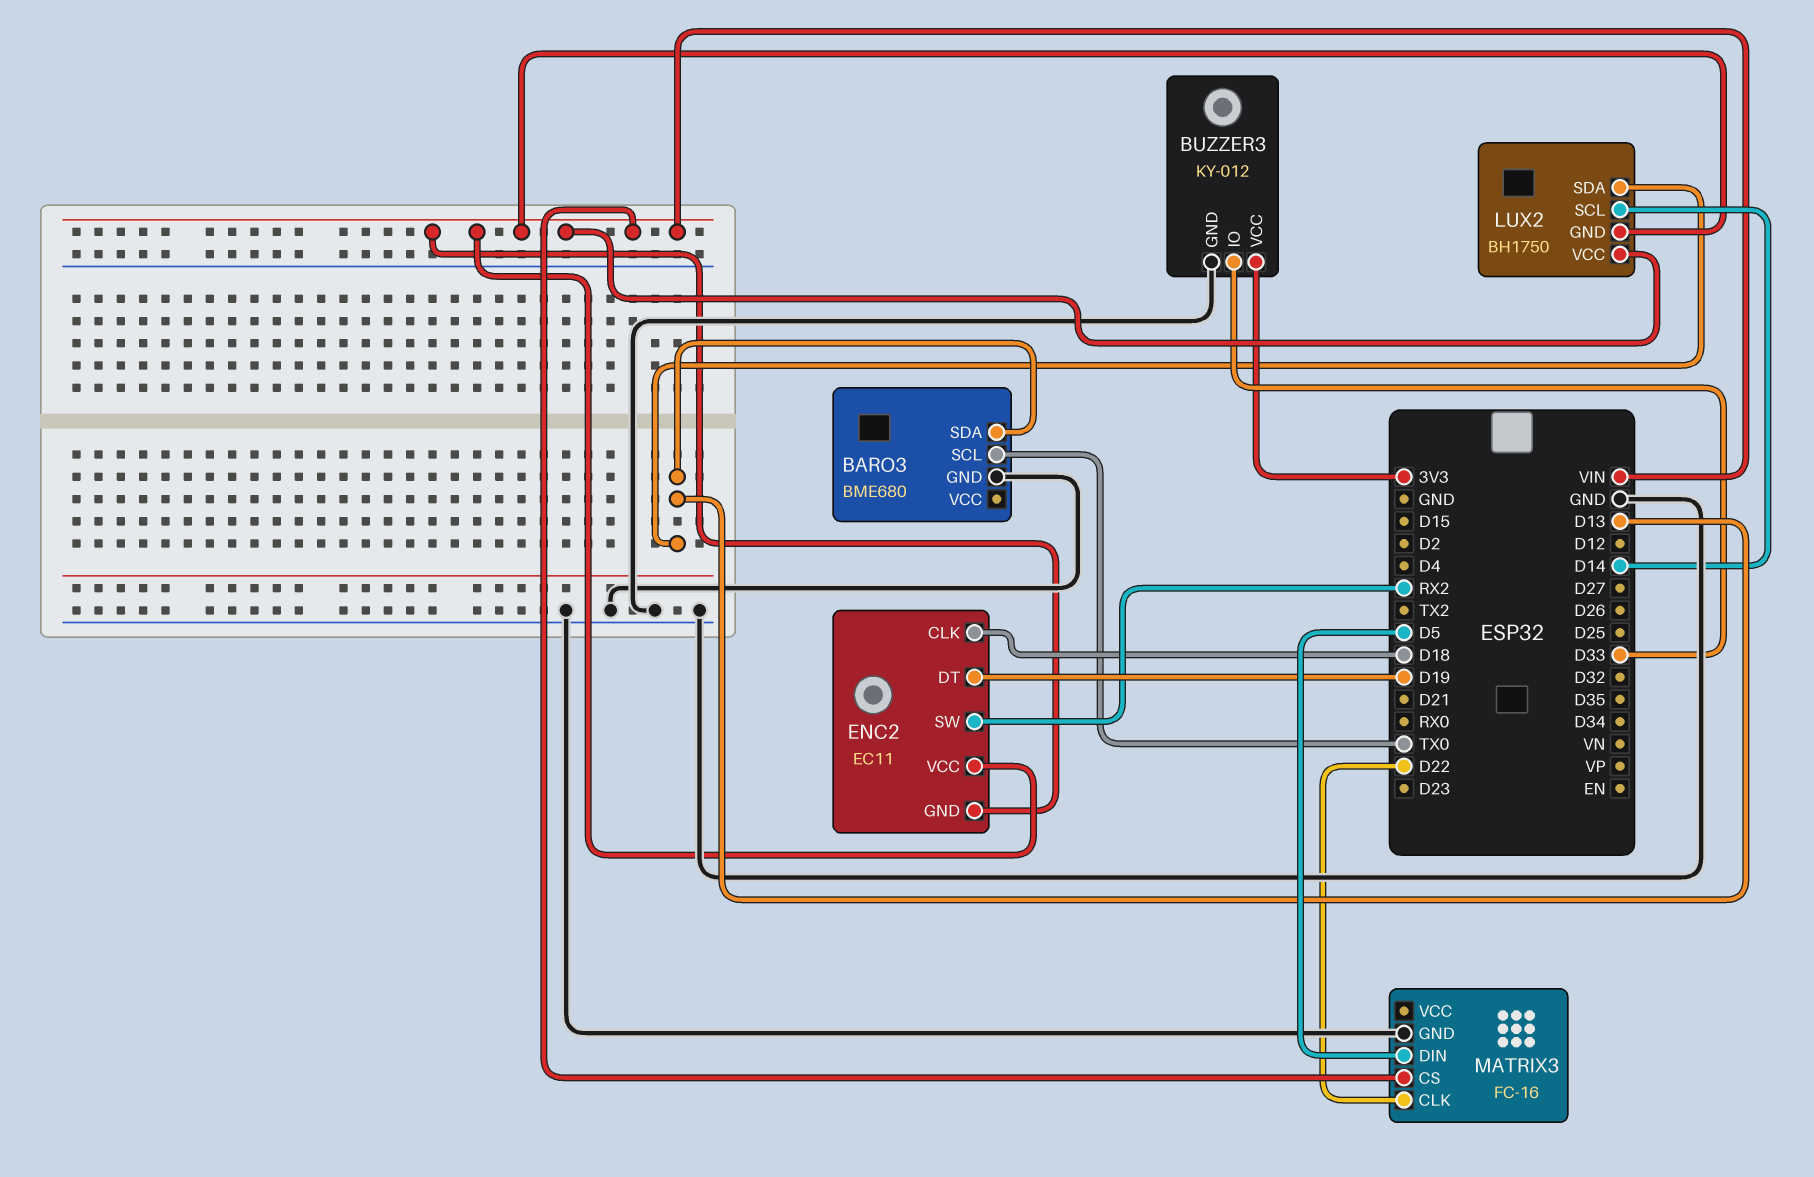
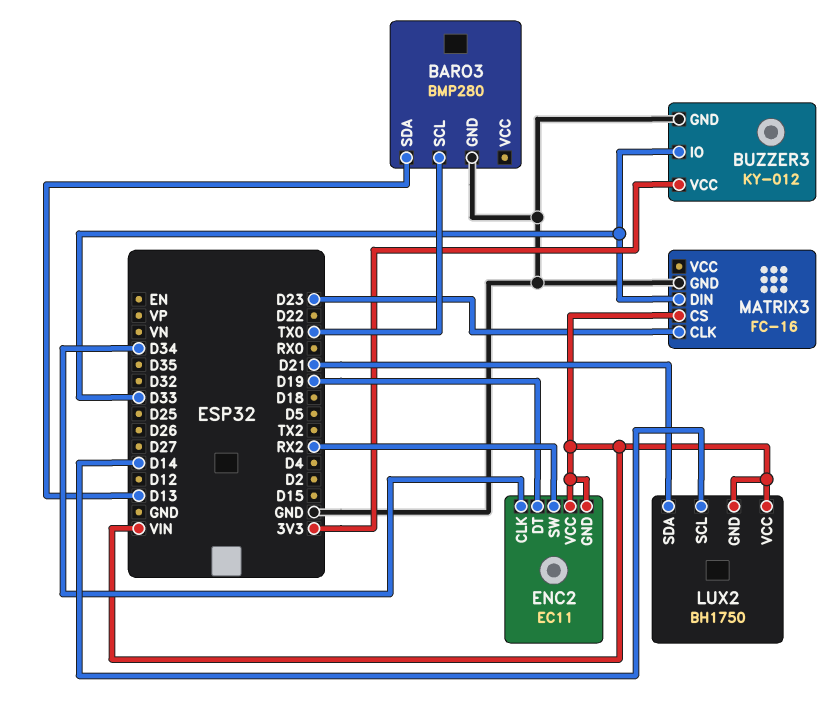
BARO3: BME680 -> BMP280
ENC2 pin CLK: D18 -> D34
LUX2 pin SDA: D13 -> D21
MATRIX3 pin CLK: D22 -> D23
MATRIX3 pin DIN: D5 -> D33

